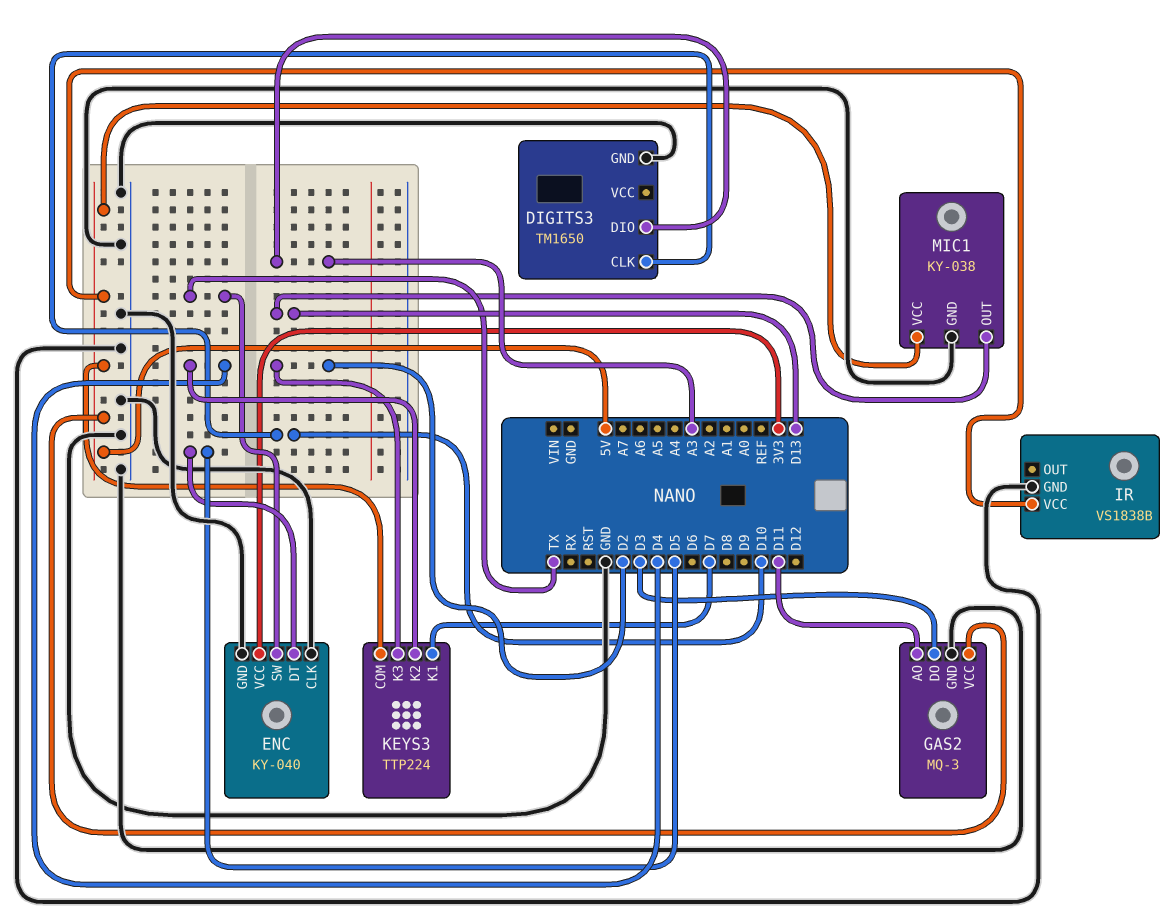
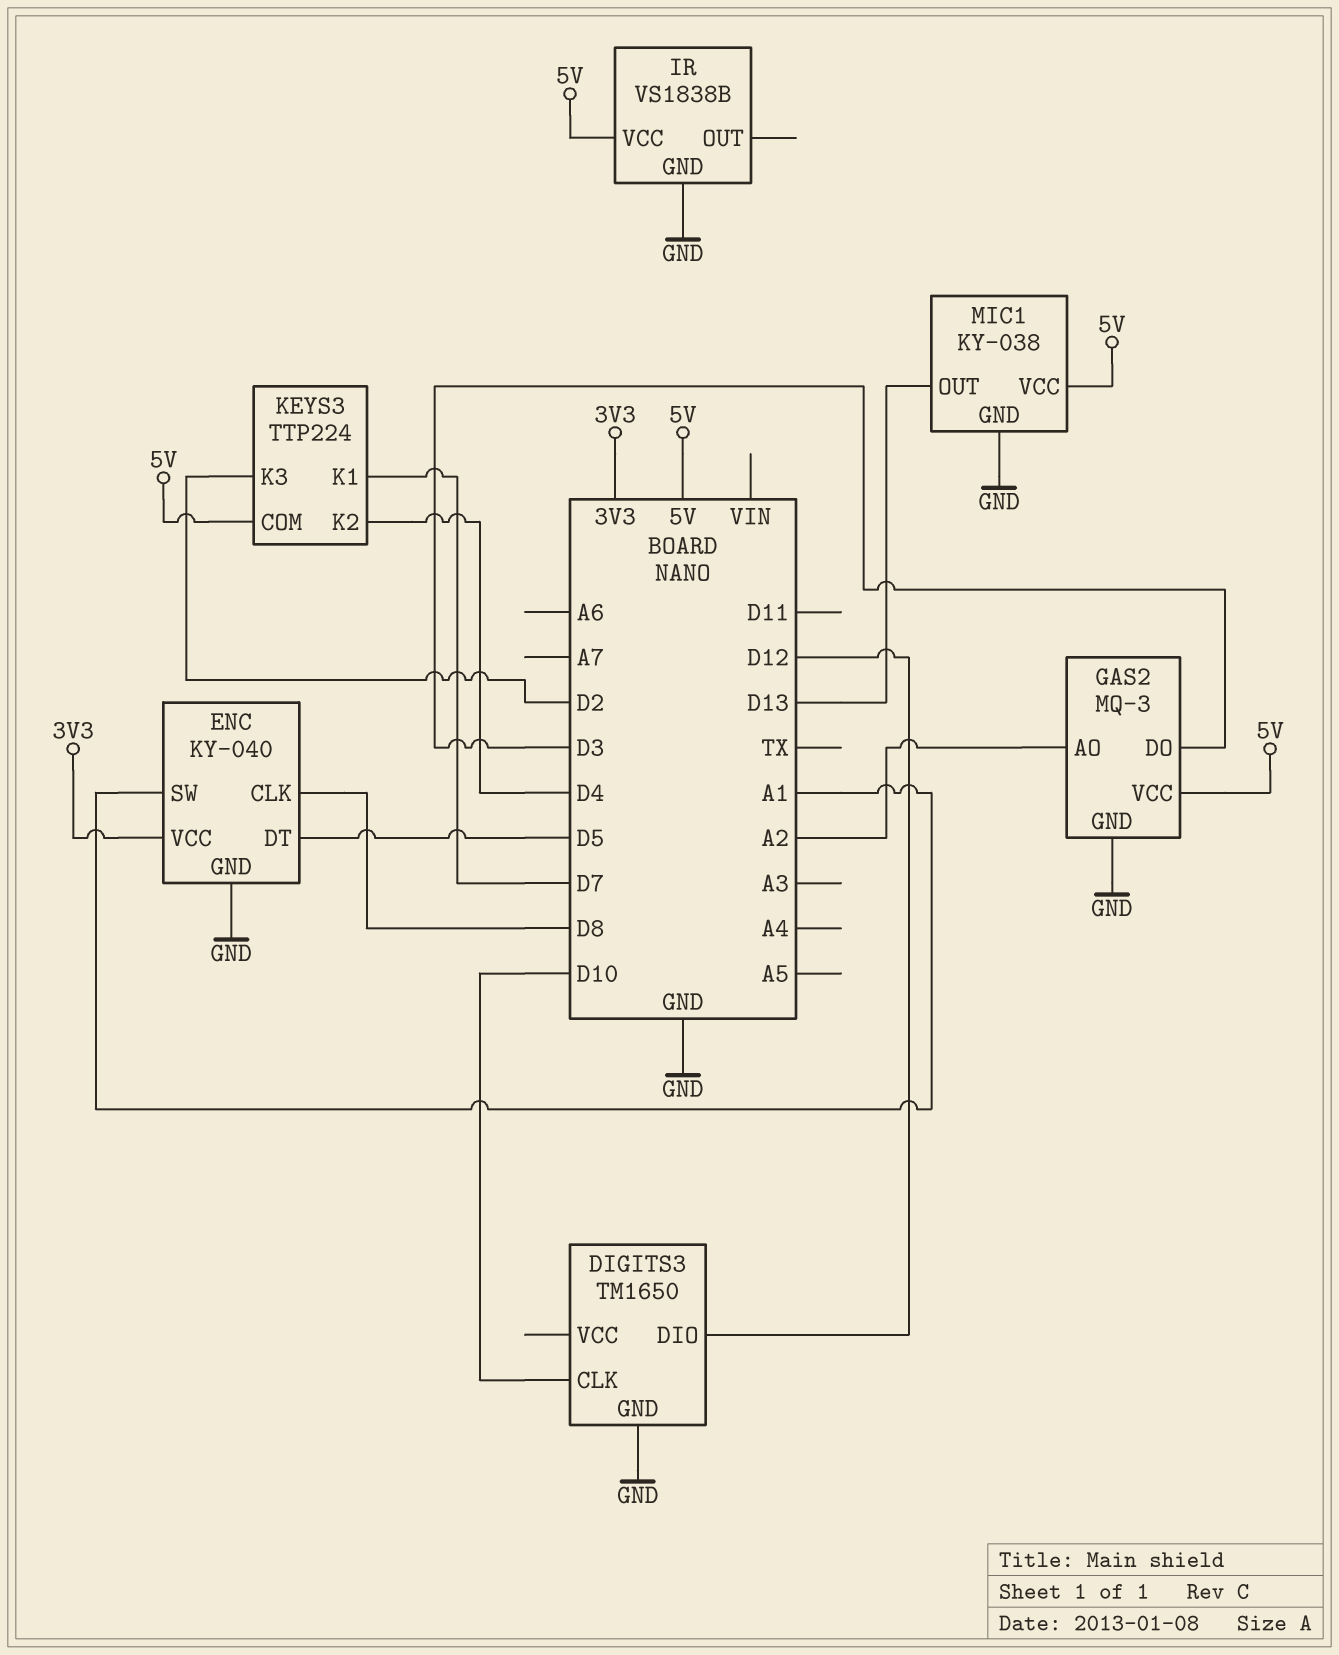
DIGITS3 pin DIO: A3 -> D12
ENC pin CLK: GND -> D8
ENC pin SW: TX -> A1
GAS2 pin AO: D11 -> A2

